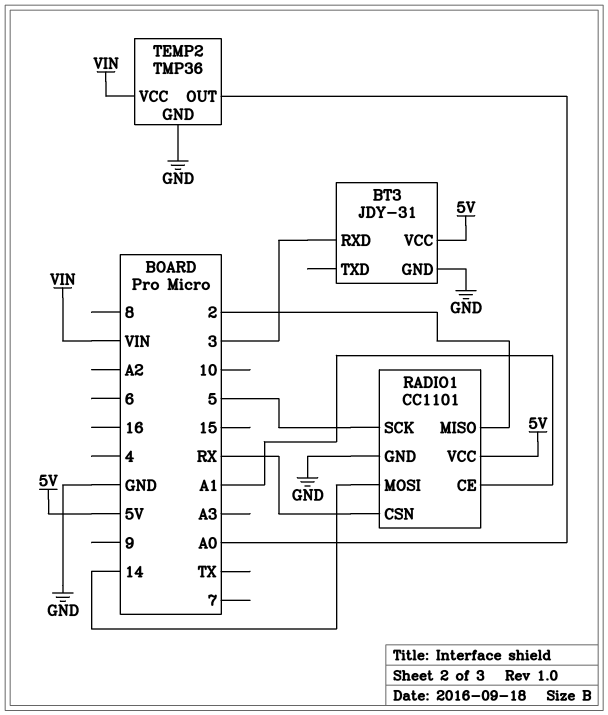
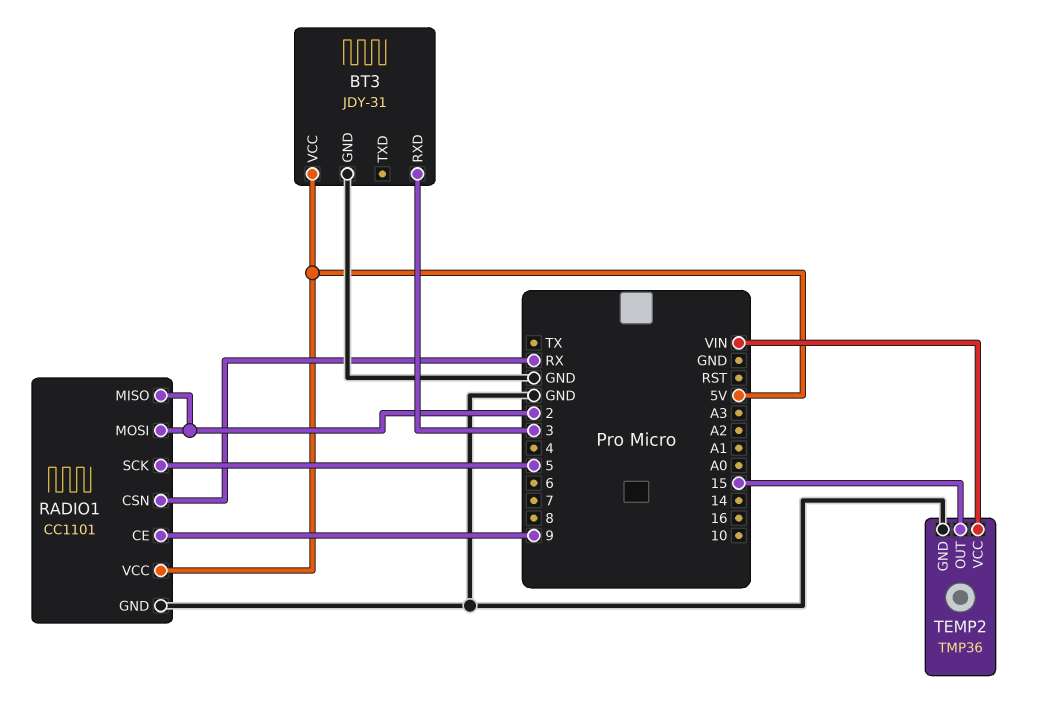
RADIO1 pin CE: A1 -> 9
RADIO1 pin MOSI: 14 -> 2
TEMP2 pin OUT: A0 -> 15

